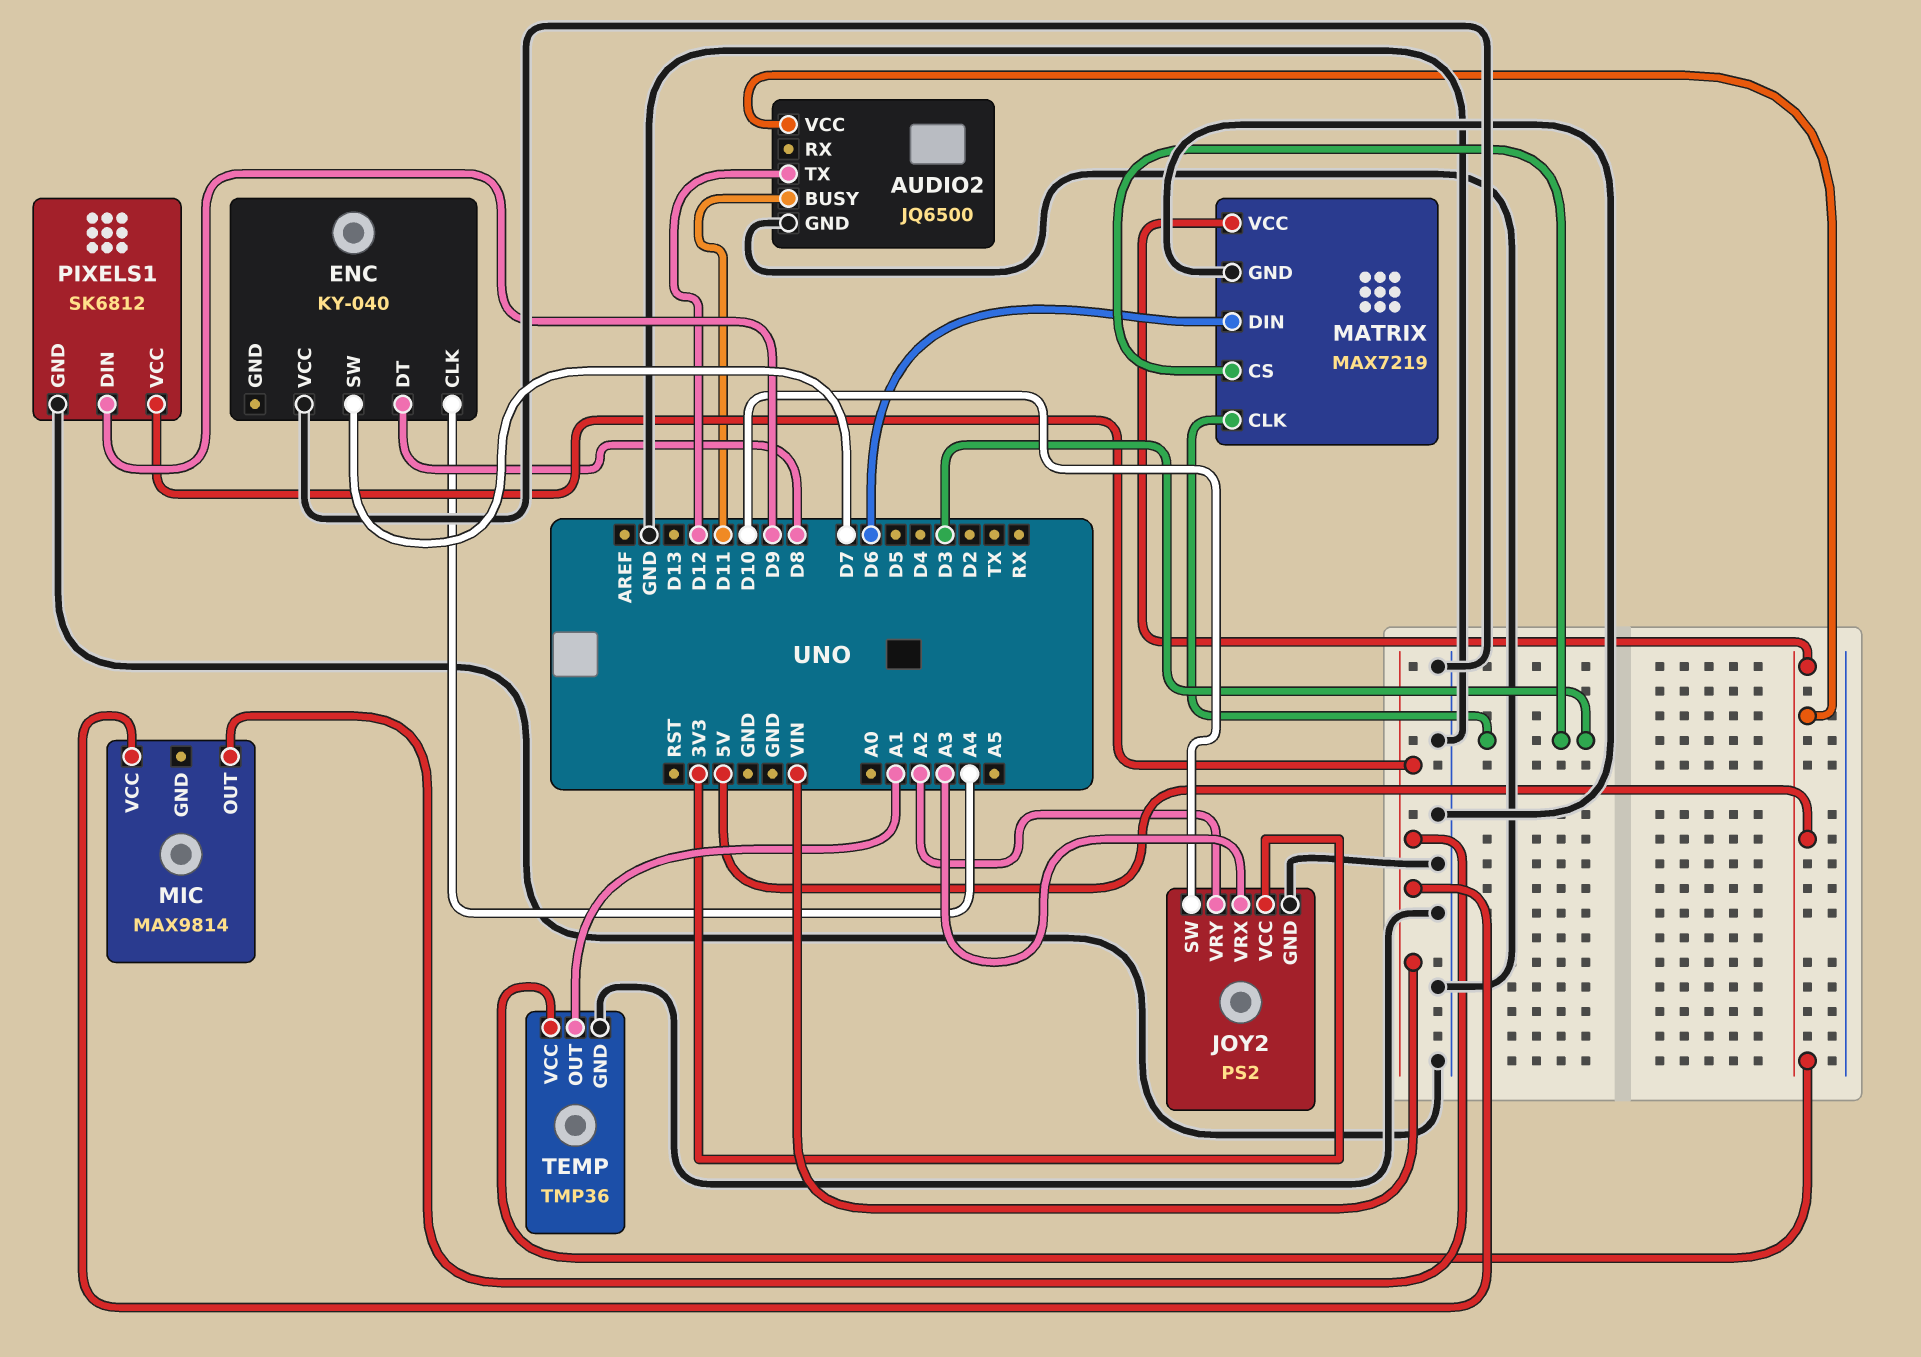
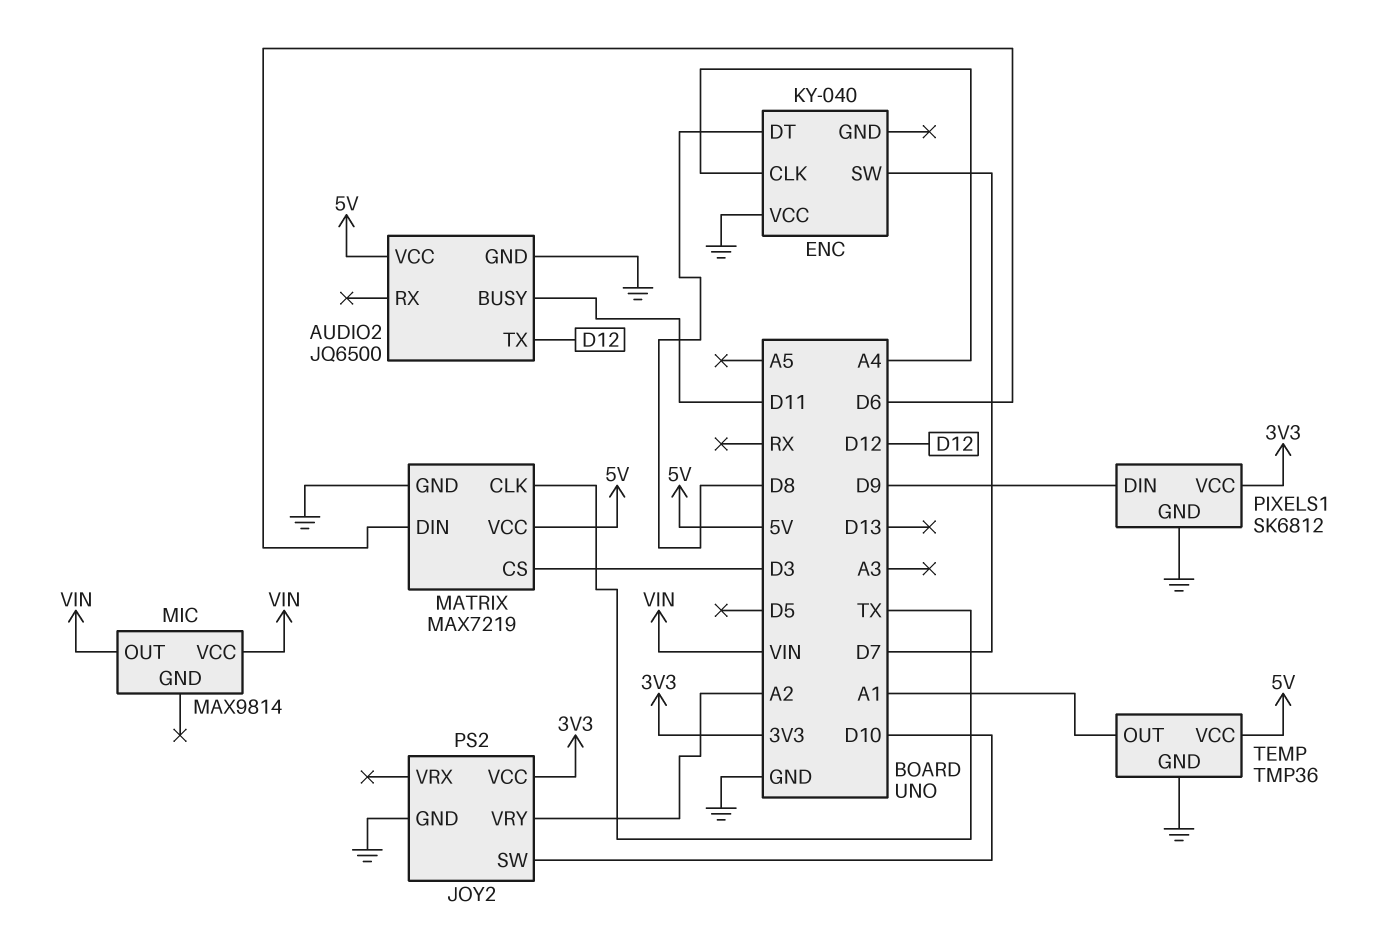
JOY2 pin VRX: A3 -> none
MATRIX pin CLK: D3 -> TX
PIXELS1 pin VCC: VIN -> 3V3

